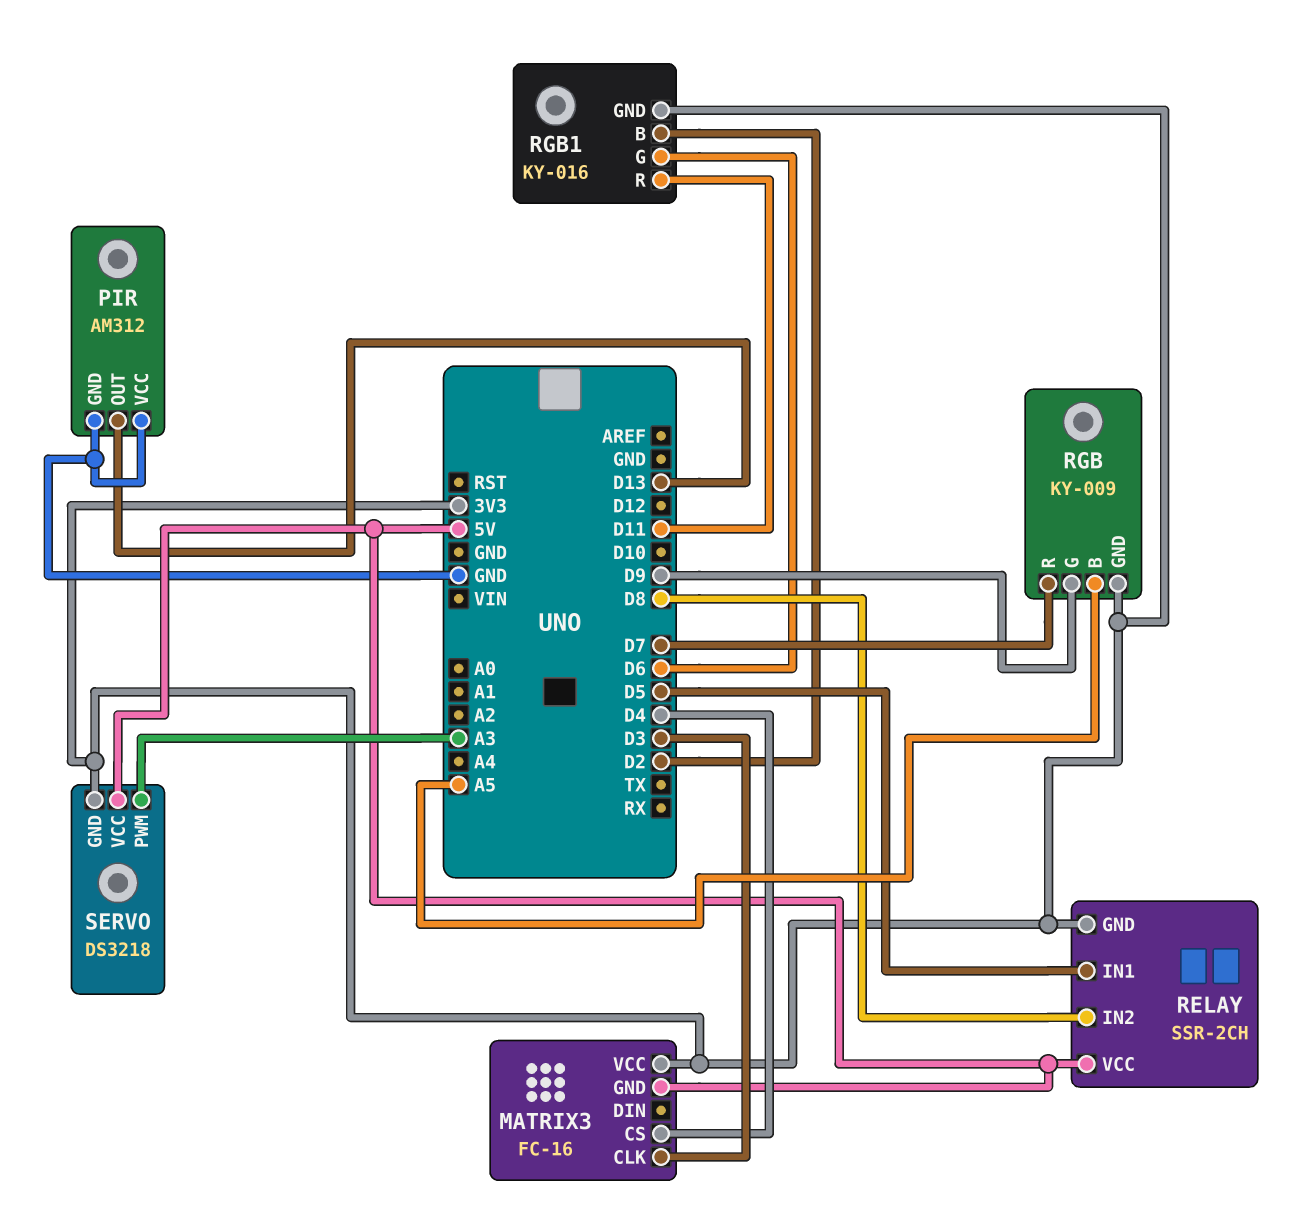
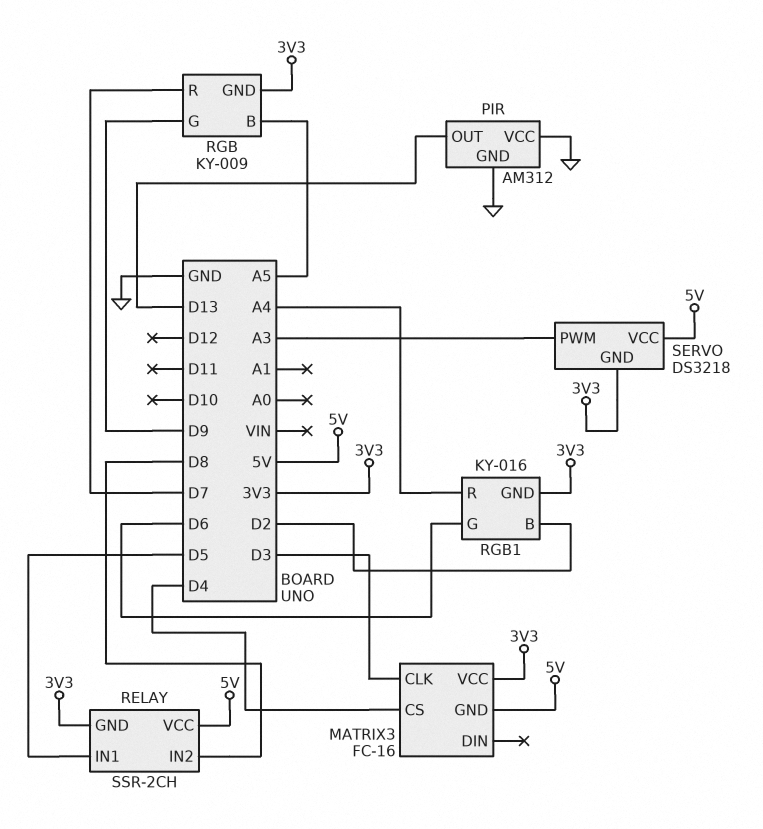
RGB1 pin R: D11 -> A4

